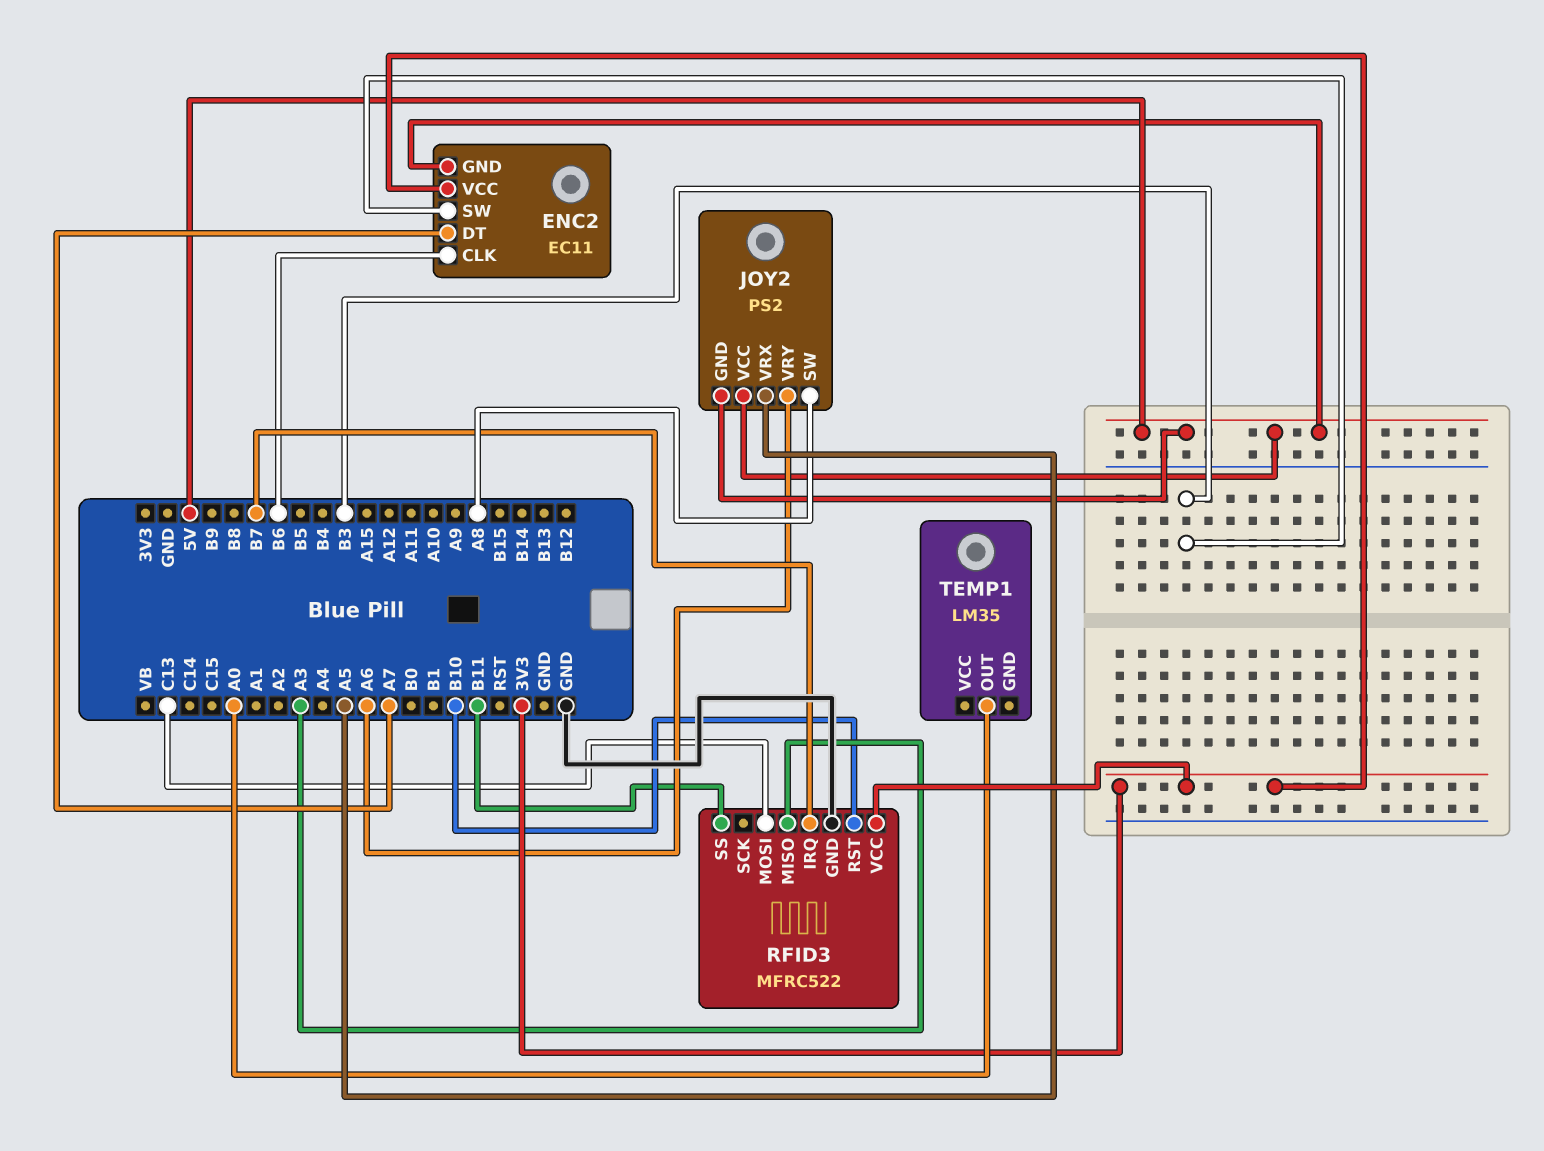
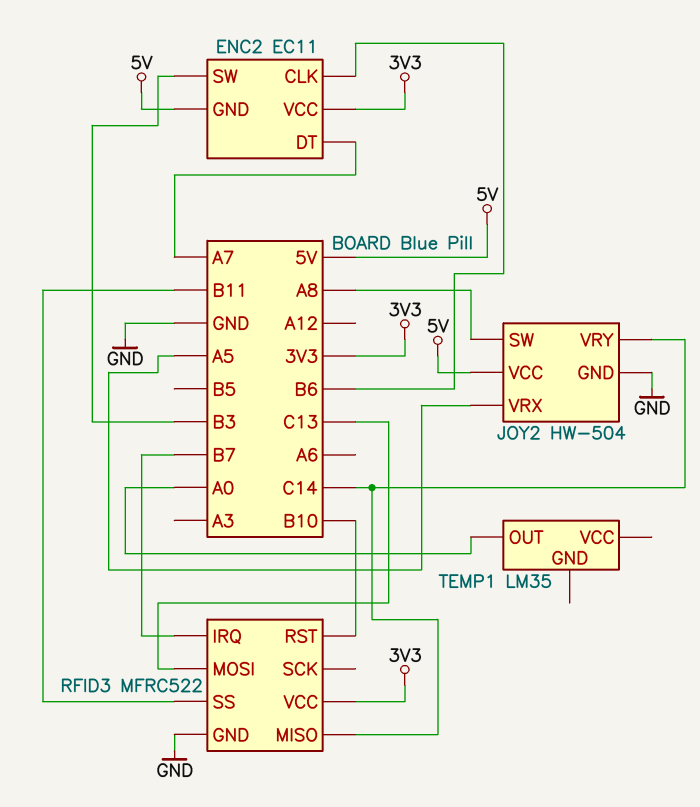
JOY2: PS2 -> HW-504
JOY2 pin GND: 5V -> GND
JOY2 pin VRY: A6 -> C14
RFID3 pin MISO: A3 -> C14

